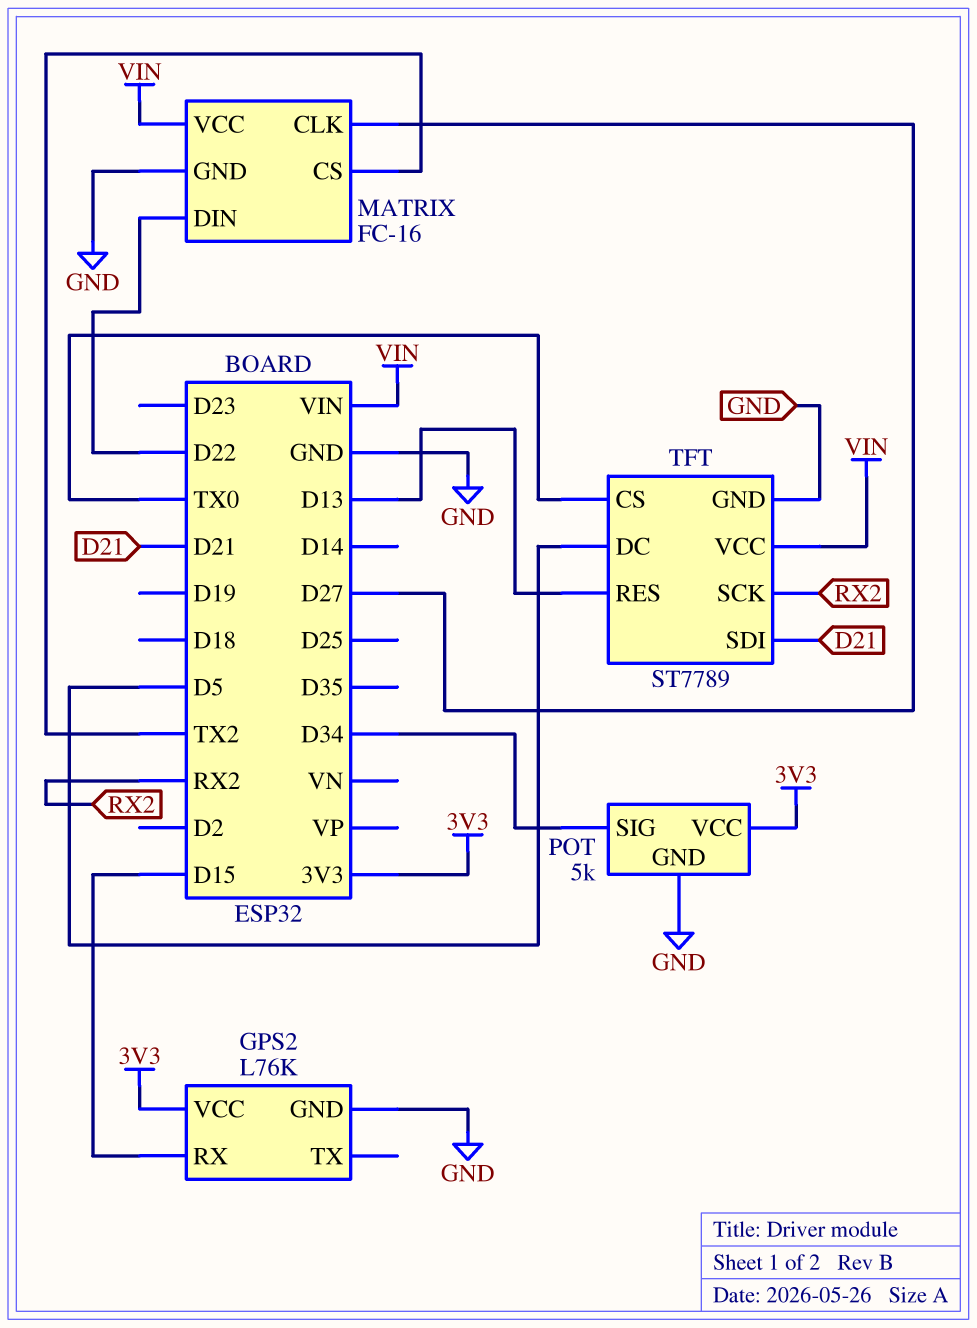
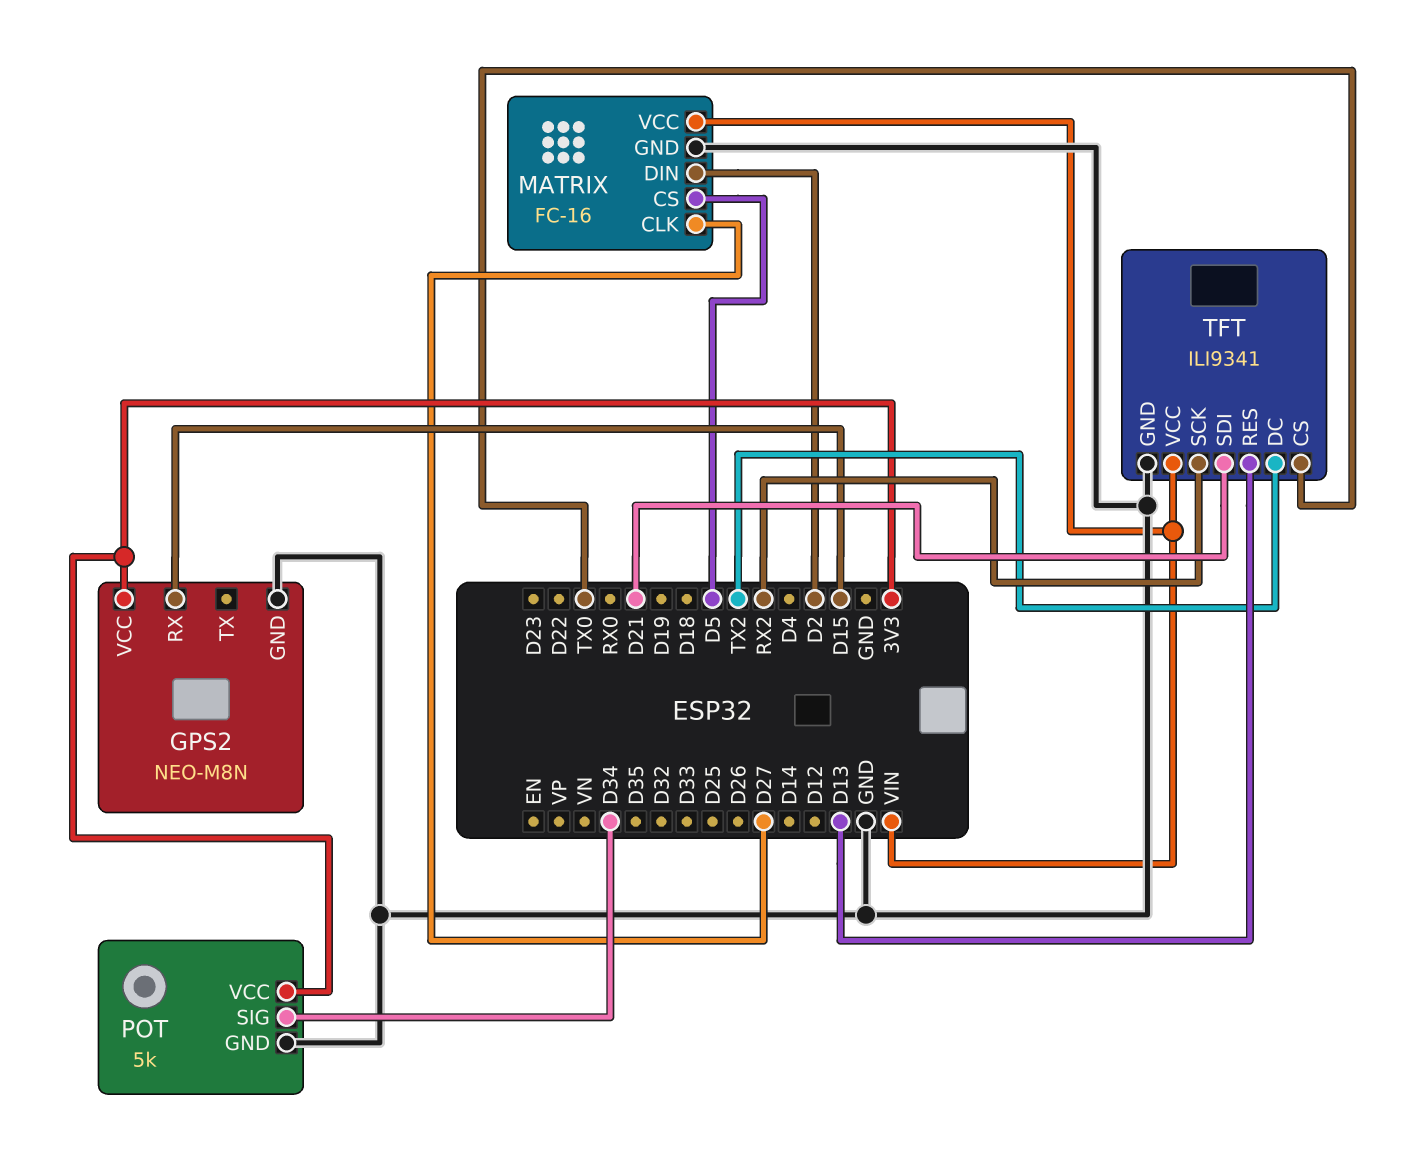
GPS2: L76K -> NEO-M8N
MATRIX pin CS: TX2 -> D5
MATRIX pin DIN: D22 -> D2
TFT: ST7789 -> ILI9341
TFT pin DC: D5 -> TX2

